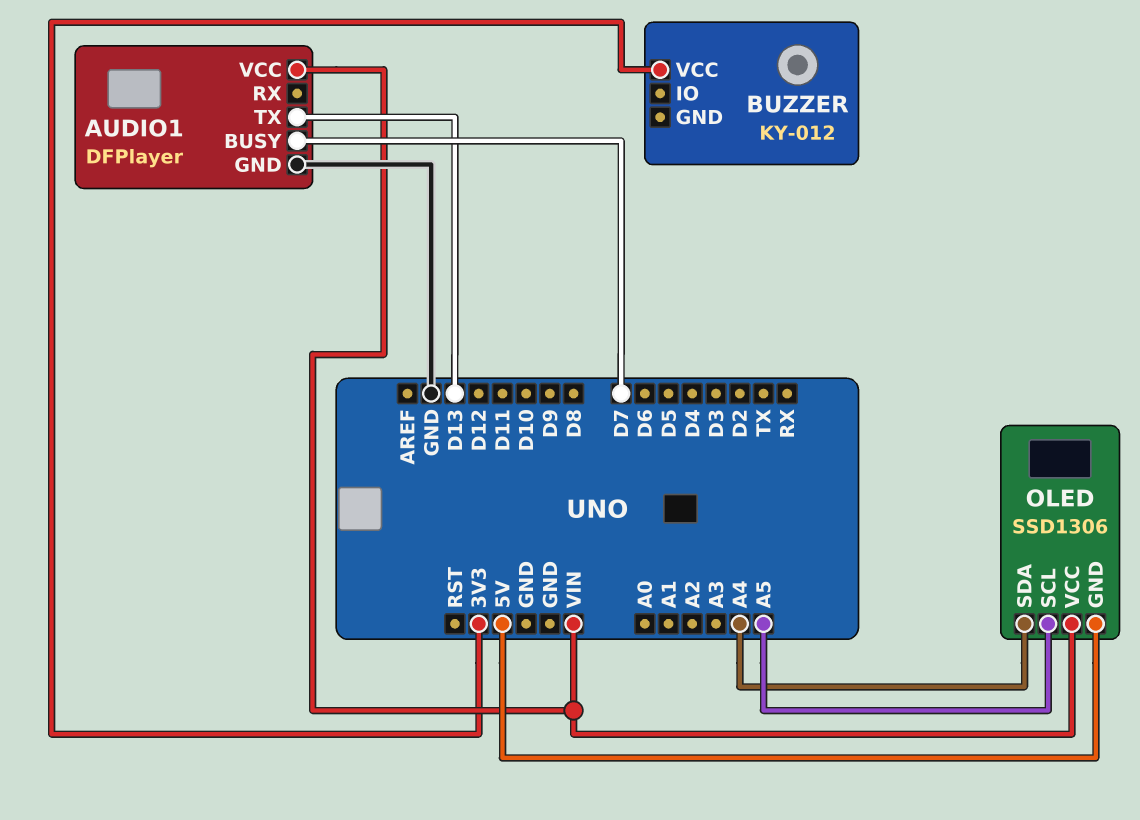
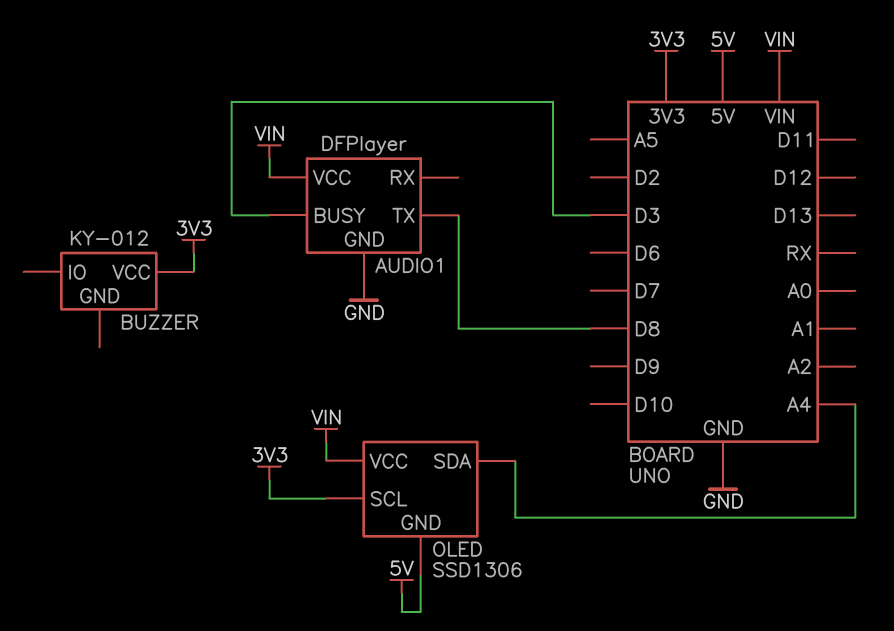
AUDIO1 pin BUSY: D7 -> D3
AUDIO1 pin TX: D13 -> D8
OLED pin SCL: A5 -> 3V3

